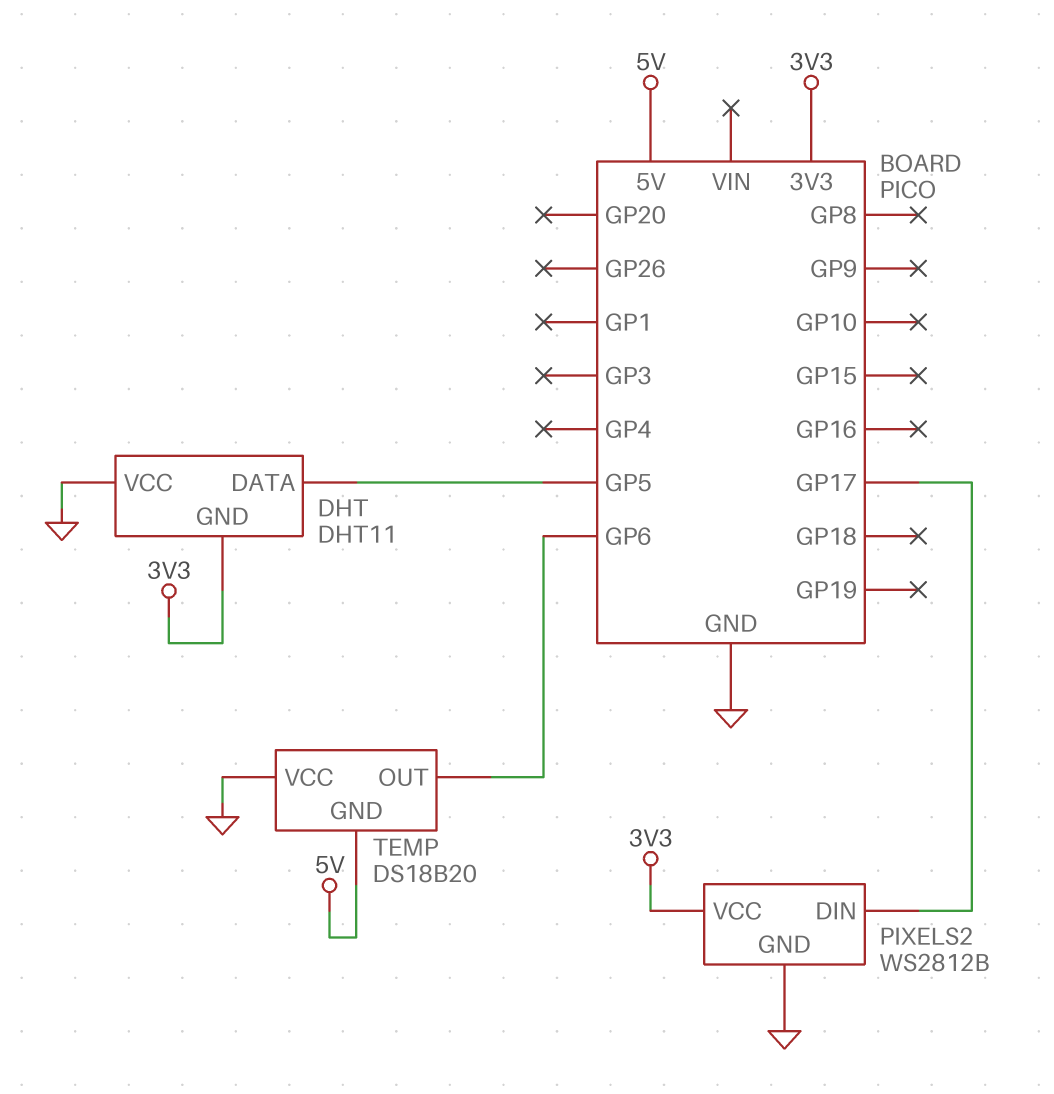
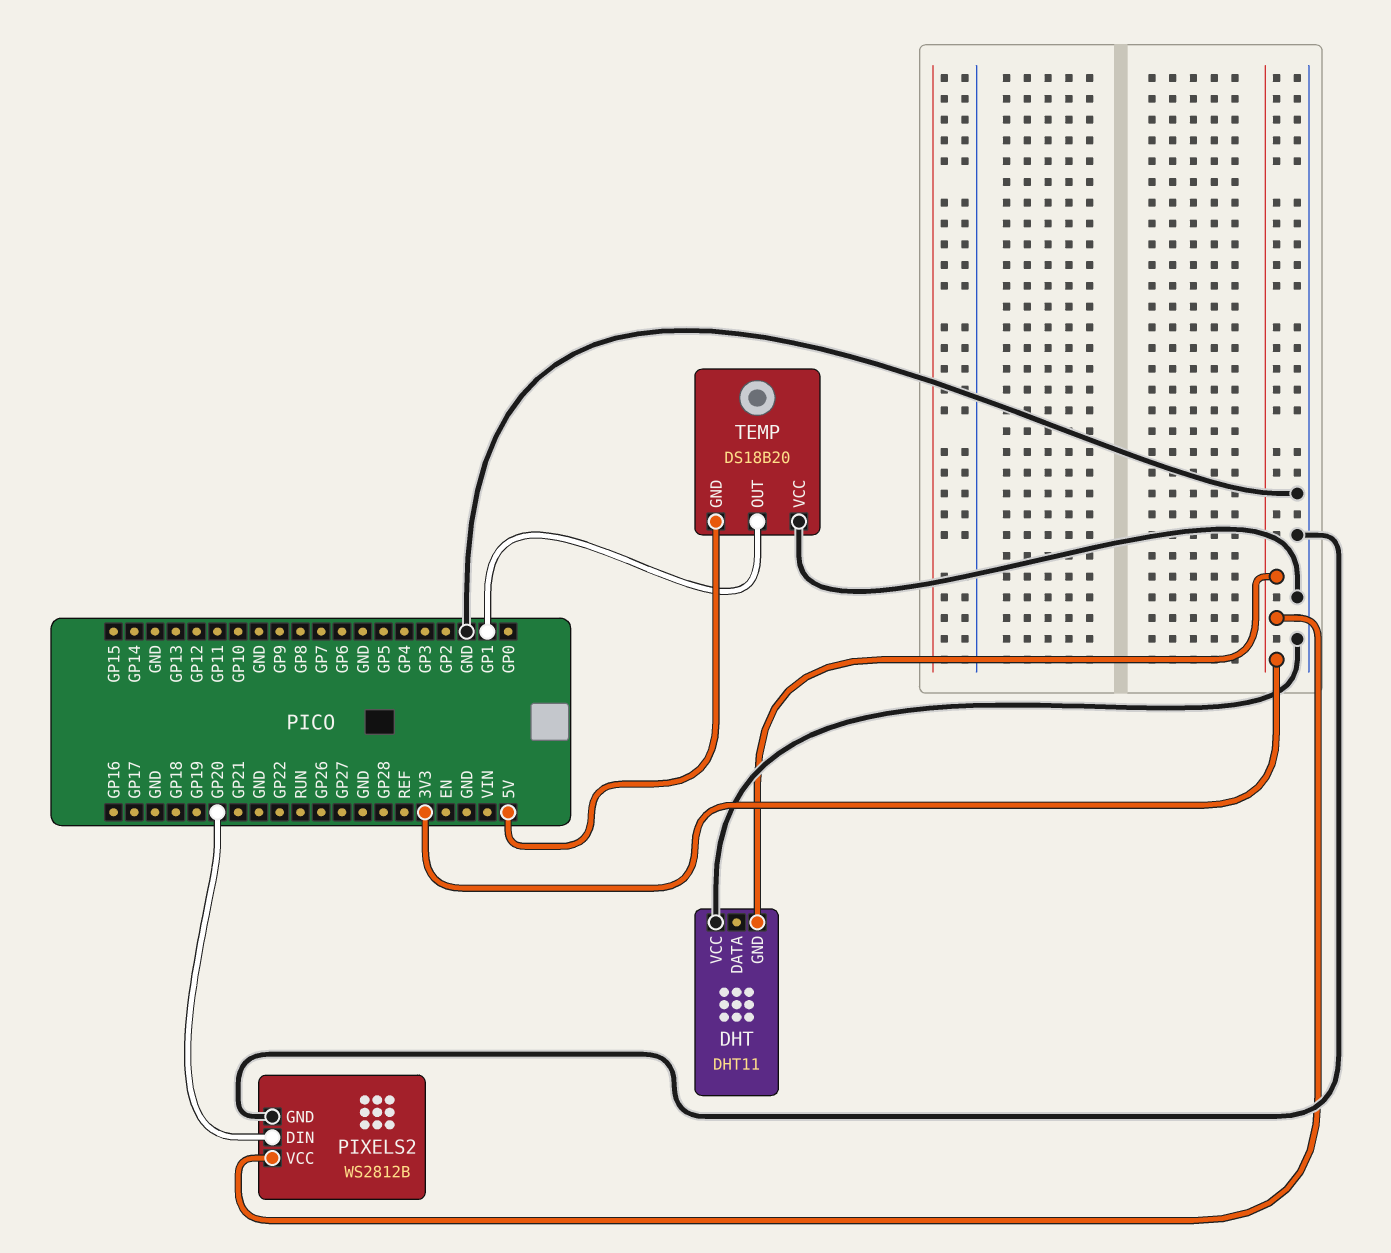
DHT pin DATA: GP5 -> none
PIXELS2 pin DIN: GP17 -> GP20
TEMP pin OUT: GP6 -> GP1

